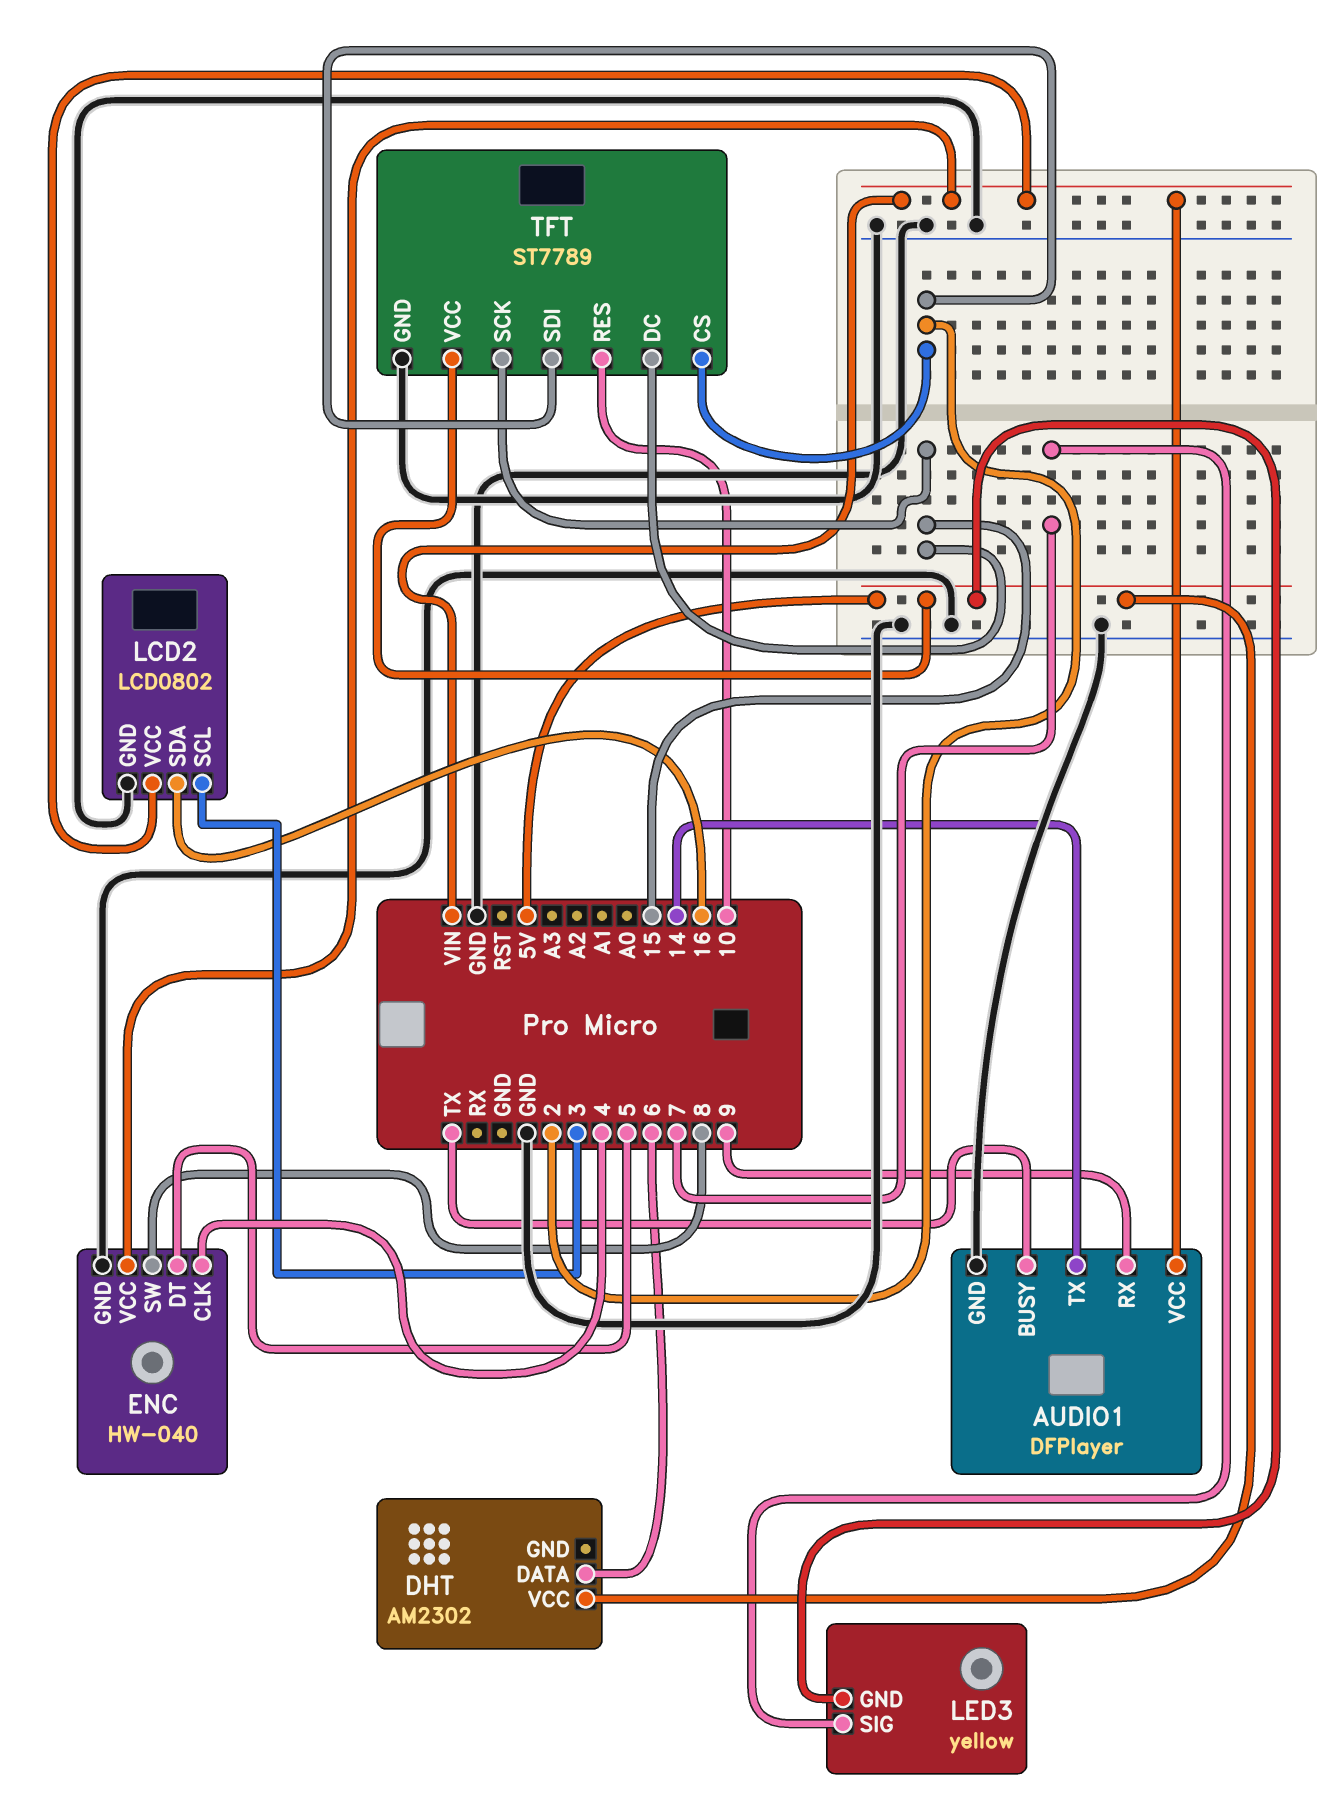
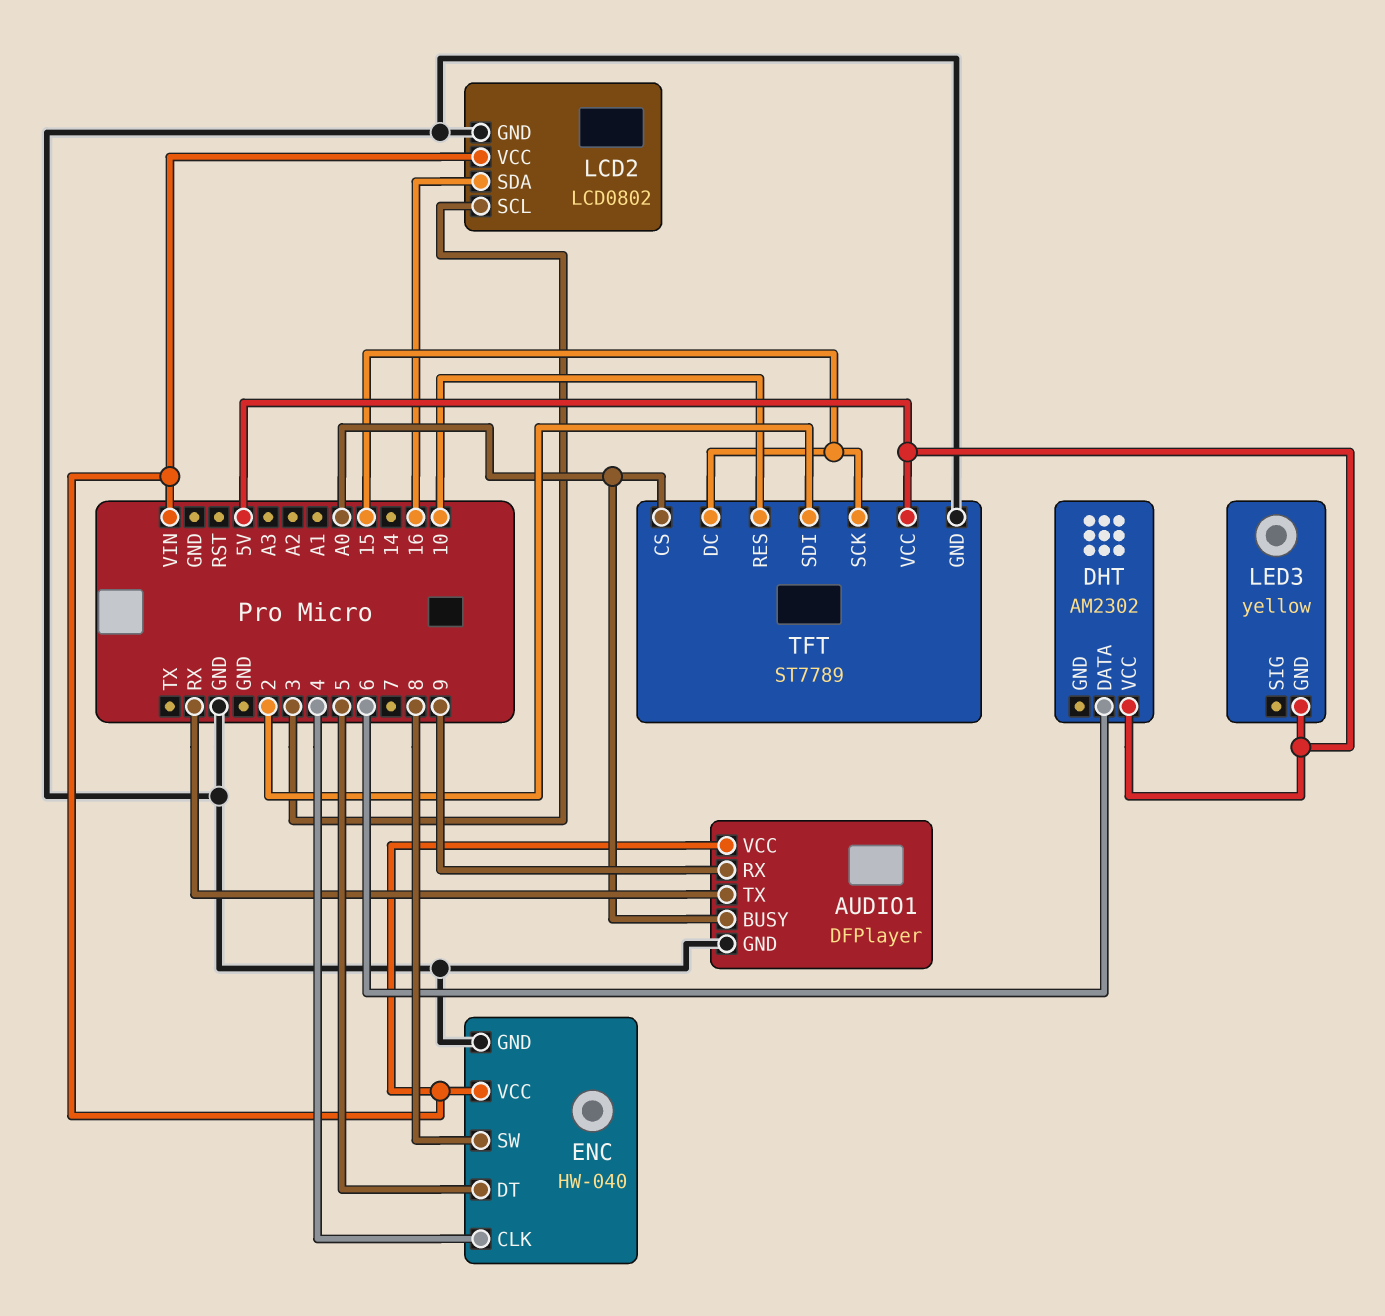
AUDIO1 pin BUSY: TX -> A0
AUDIO1 pin TX: 14 -> RX
LED3 pin SIG: 7 -> none
TFT pin CS: 2 -> A0

